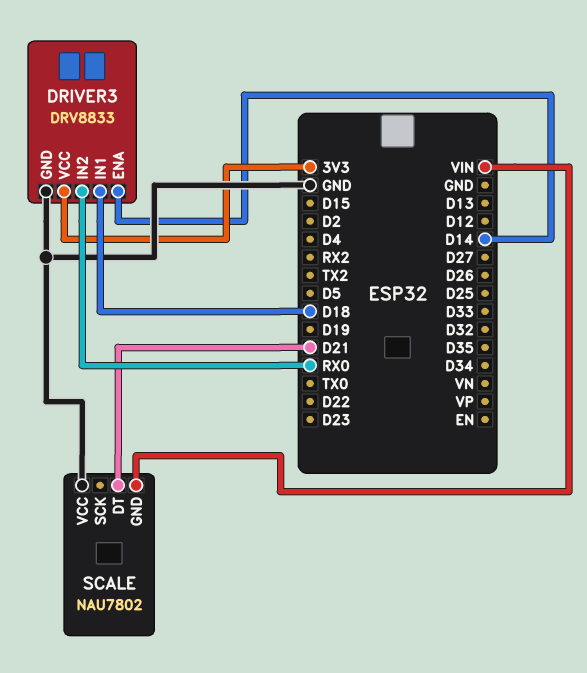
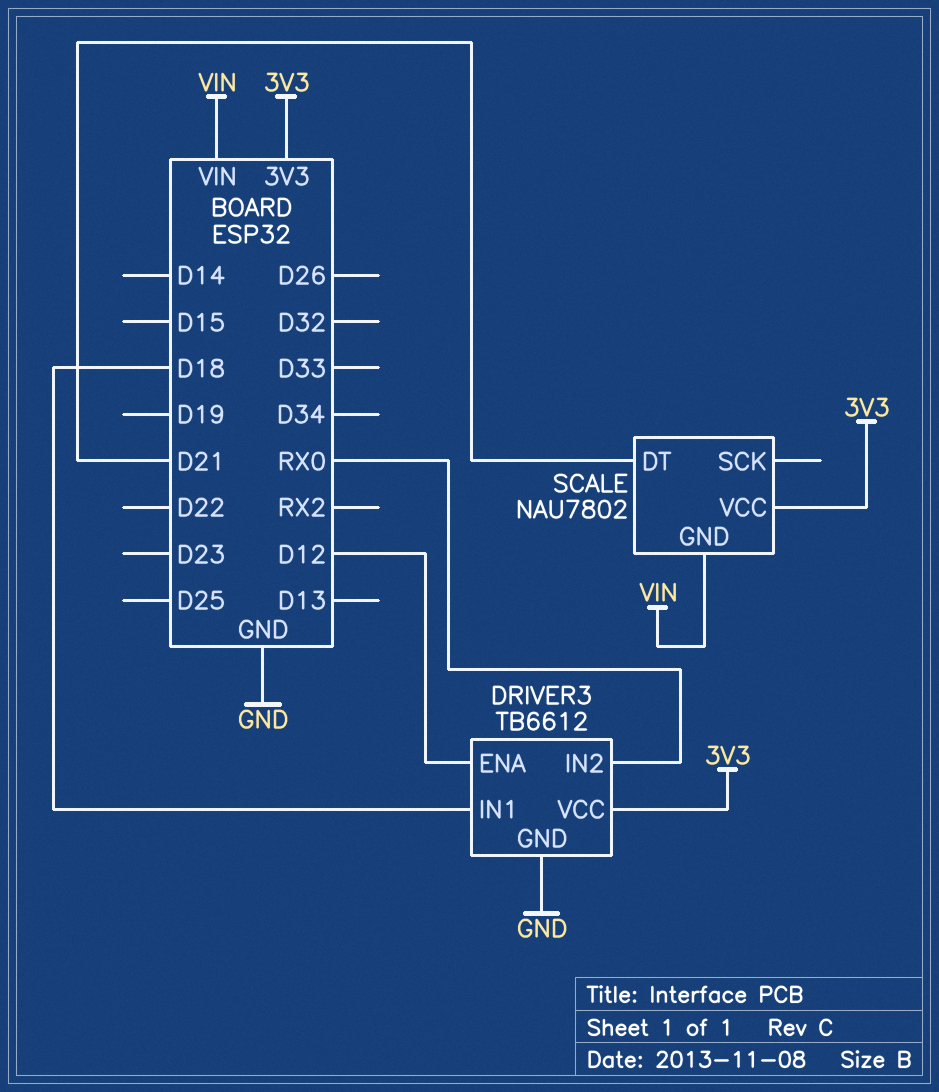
DRIVER3: DRV8833 -> TB6612
DRIVER3 pin ENA: D14 -> D12
SCALE pin VCC: GND -> 3V3

